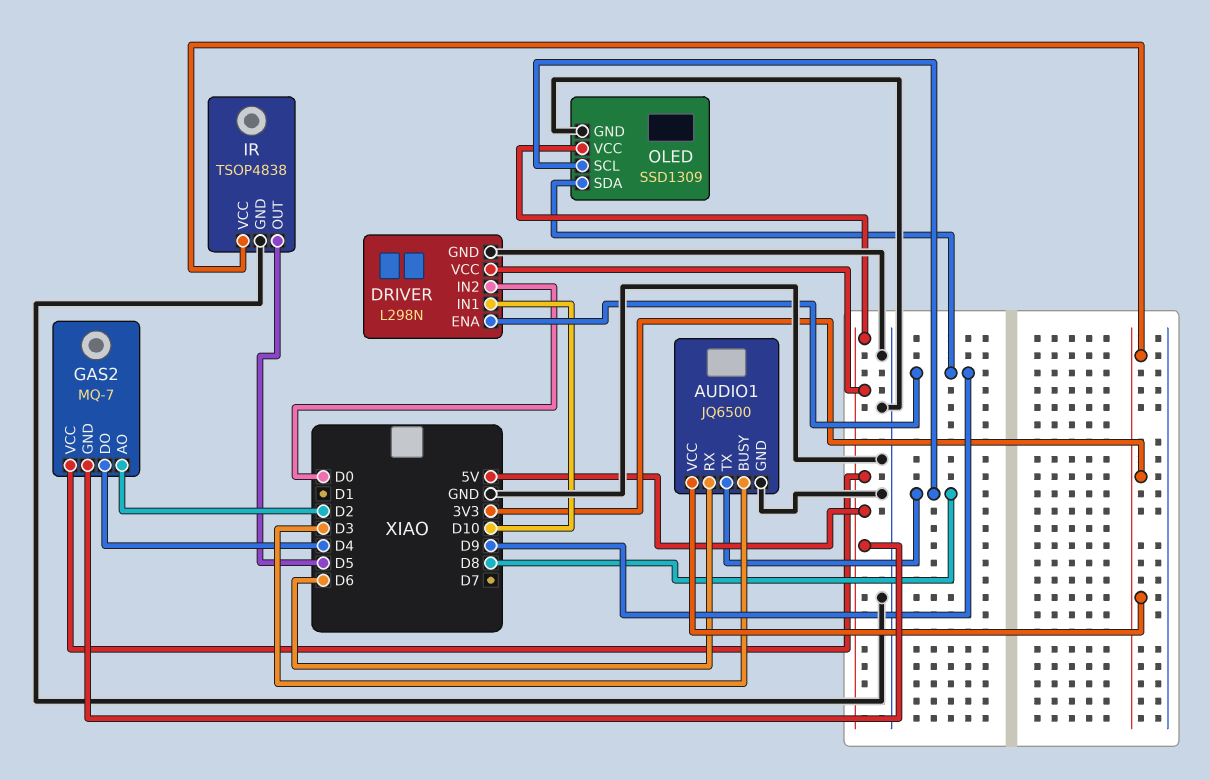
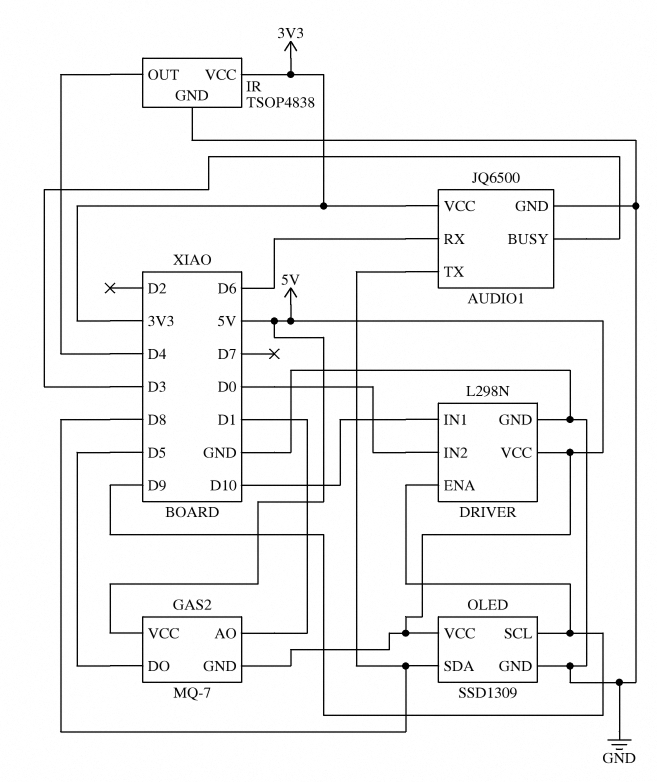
GAS2 pin AO: D2 -> D1
GAS2 pin DO: D4 -> D5
IR pin OUT: D5 -> D4
OLED pin SCL: D8 -> D9
OLED pin SDA: D9 -> D8

